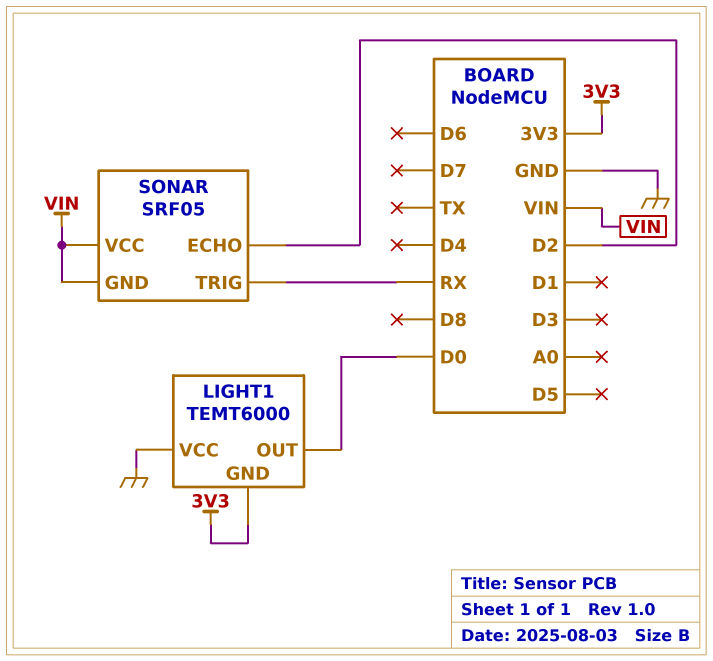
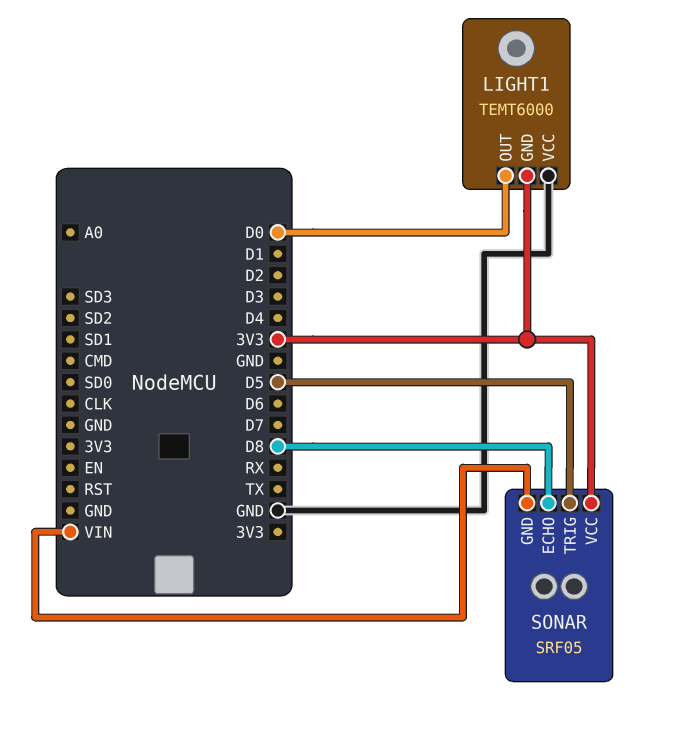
SONAR pin ECHO: D2 -> D8
SONAR pin TRIG: RX -> D5
SONAR pin VCC: VIN -> 3V3

